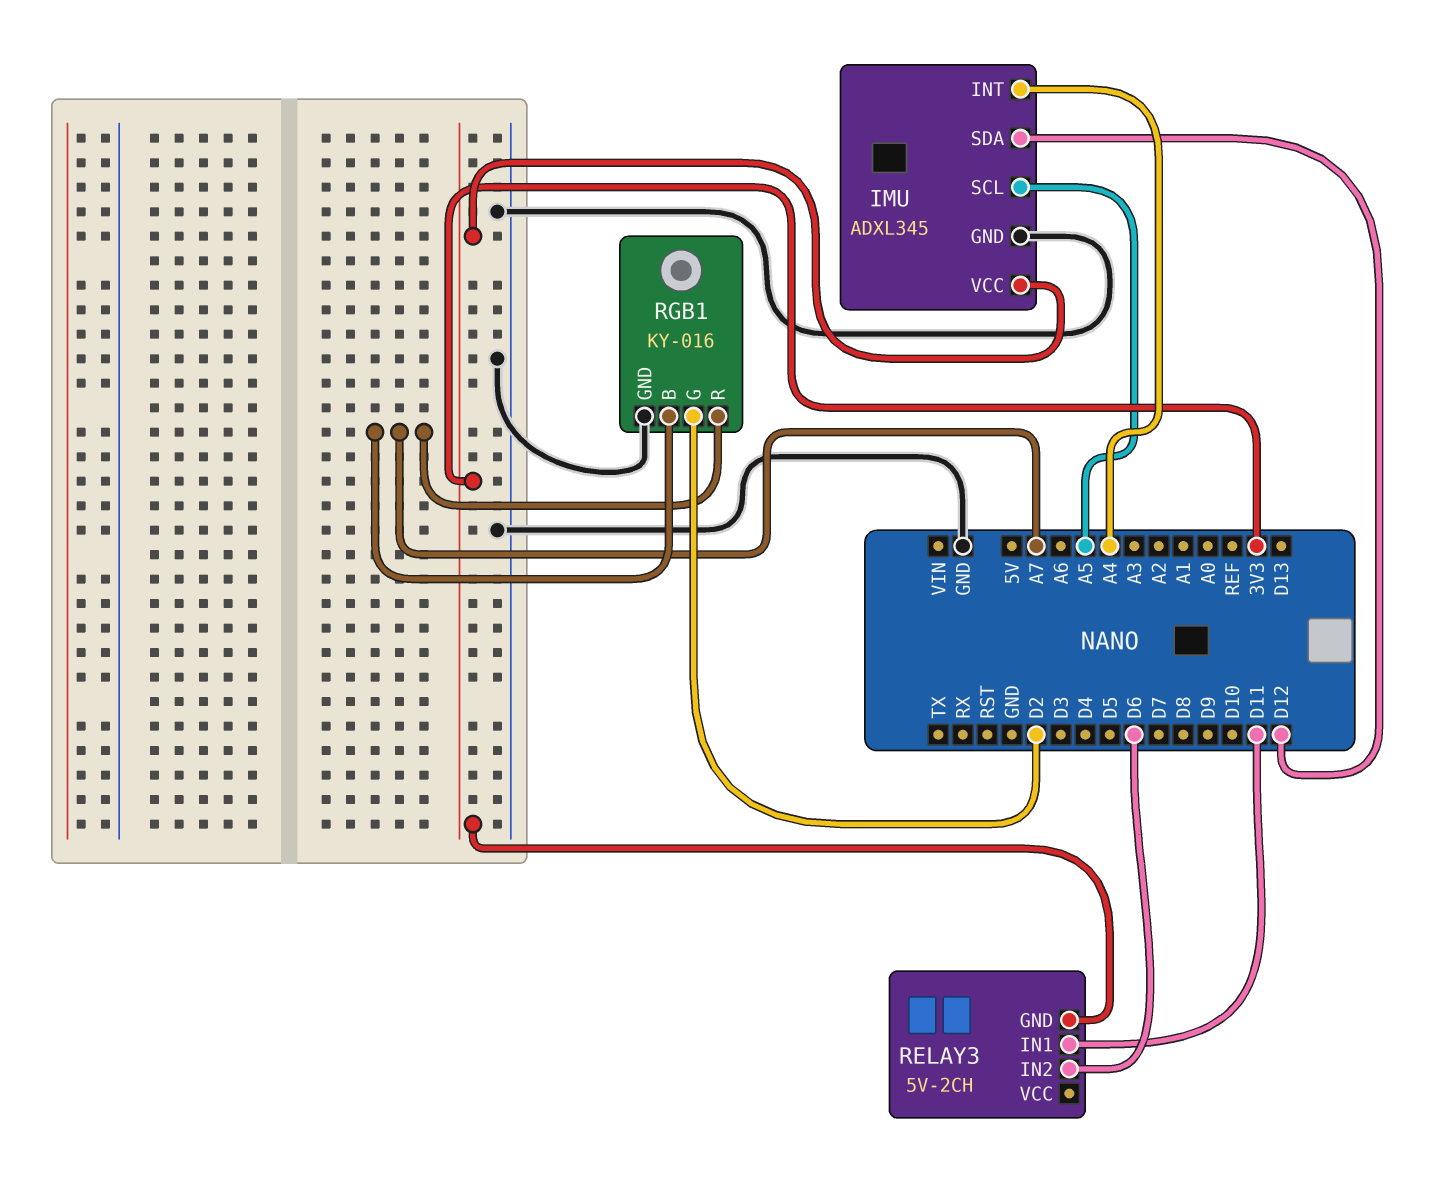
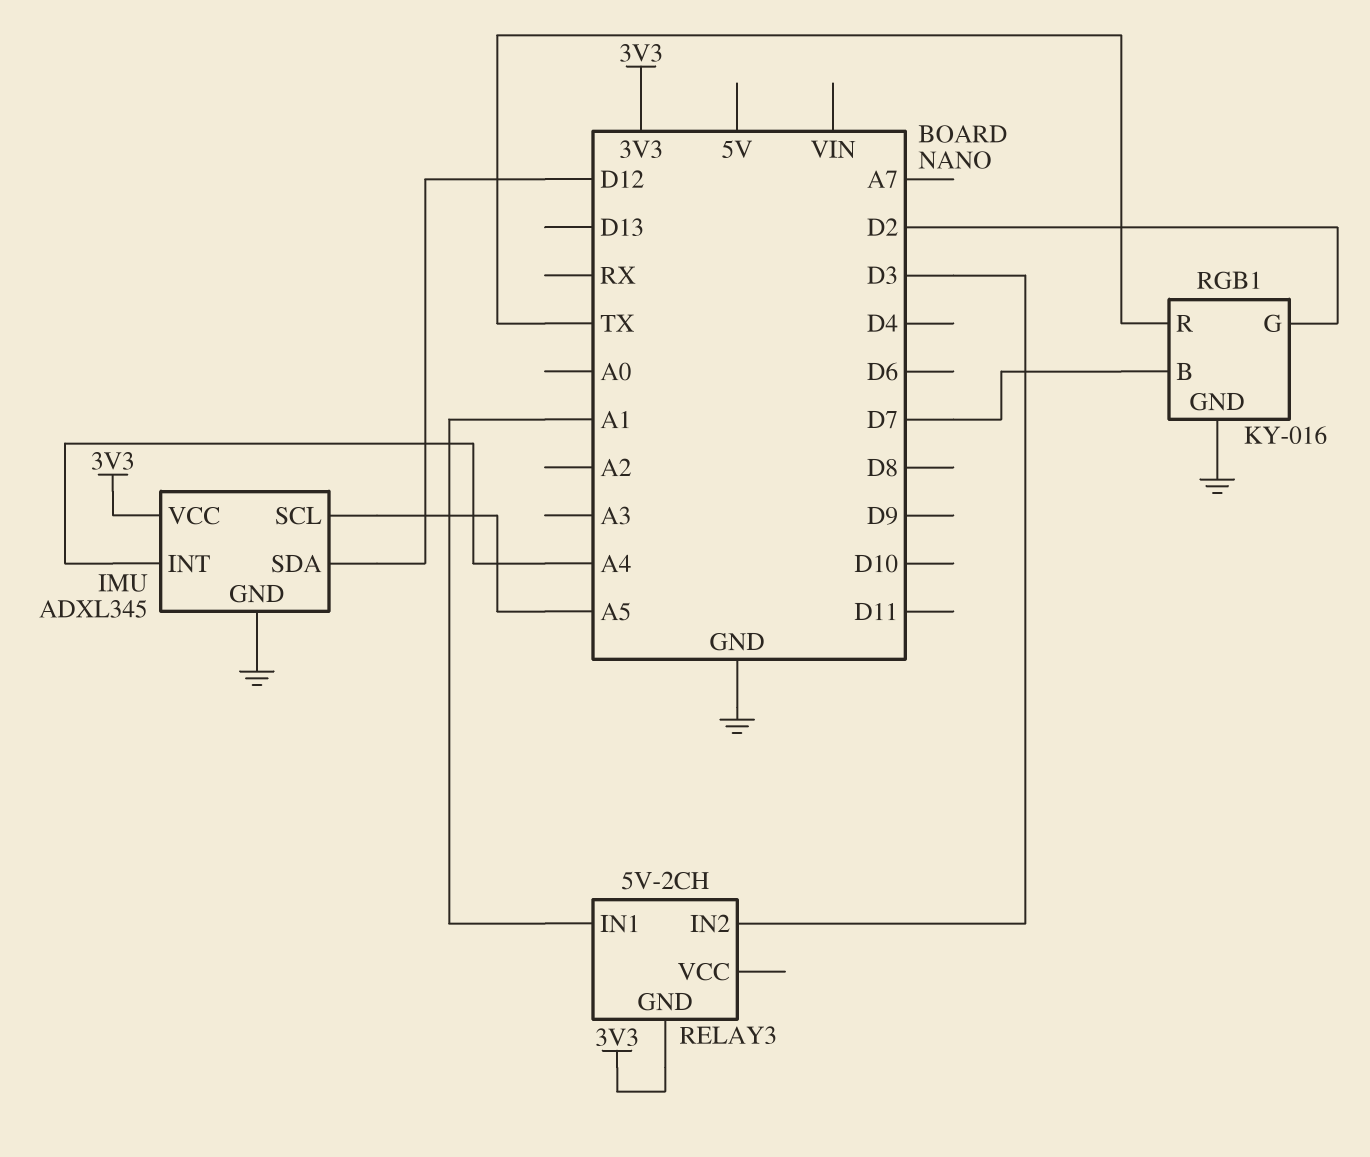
RELAY3 pin IN1: D11 -> A1
RELAY3 pin IN2: D6 -> D3
RGB1 pin B: A7 -> D7
RGB1 pin R: A7 -> TX

